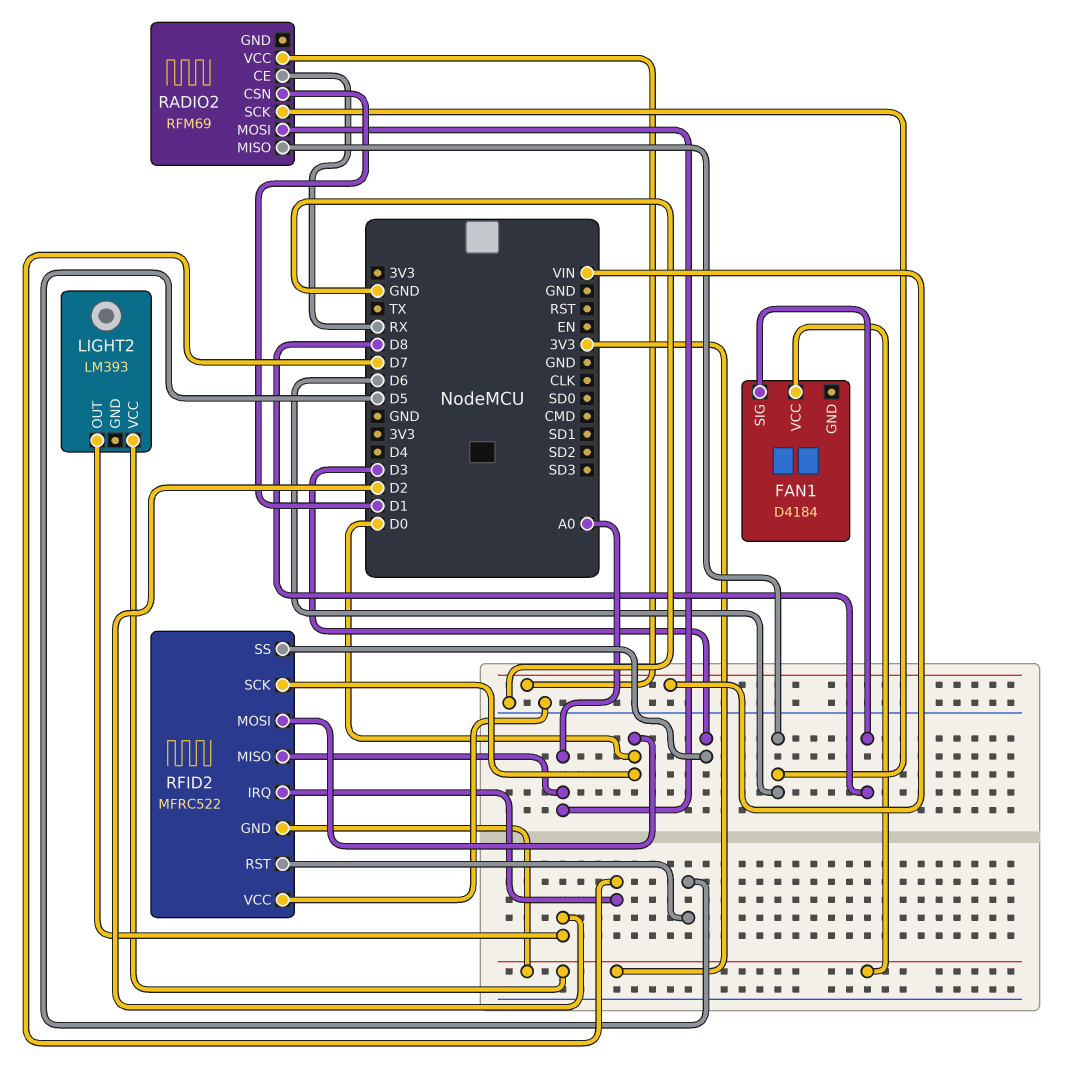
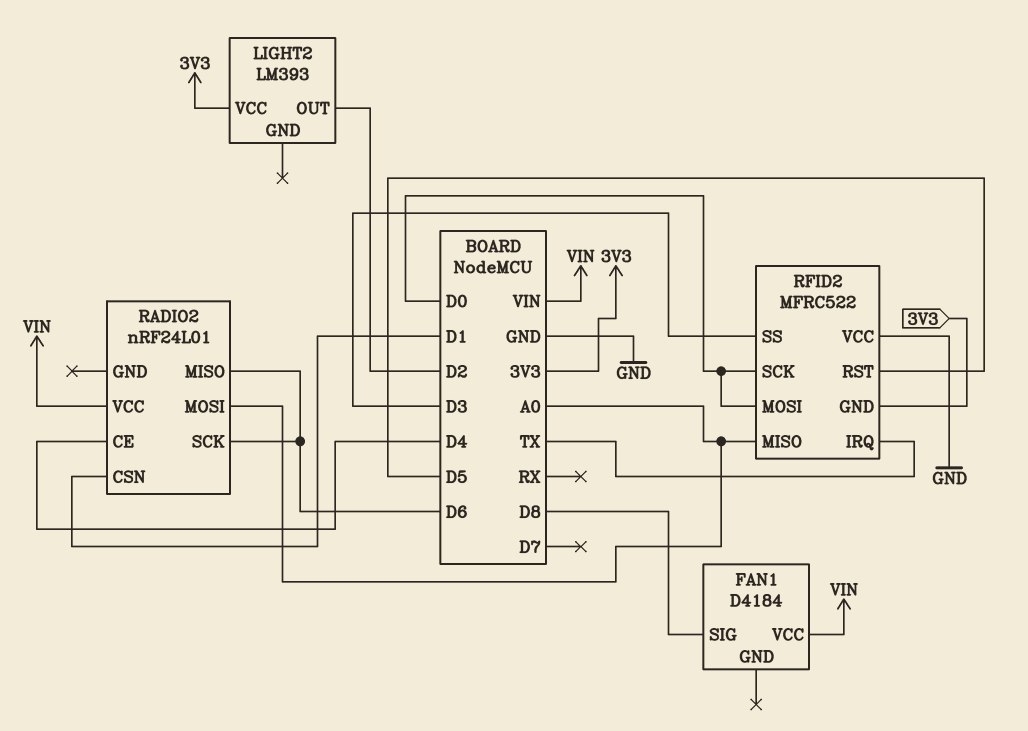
FAN1 pin VCC: 3V3 -> VIN
RADIO2: RFM69 -> nRF24L01
RADIO2 pin CE: RX -> D4
RFID2 pin IRQ: D7 -> TX

